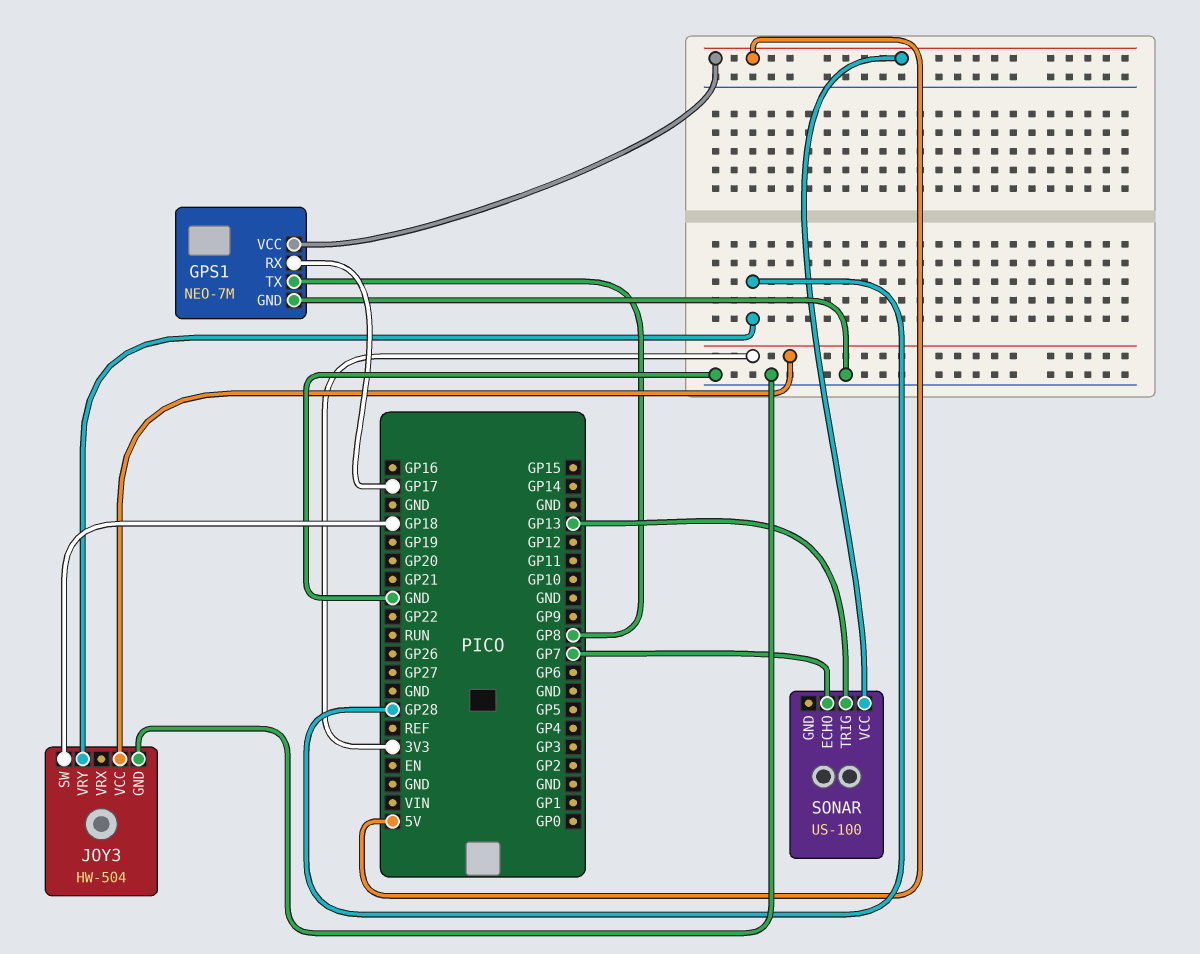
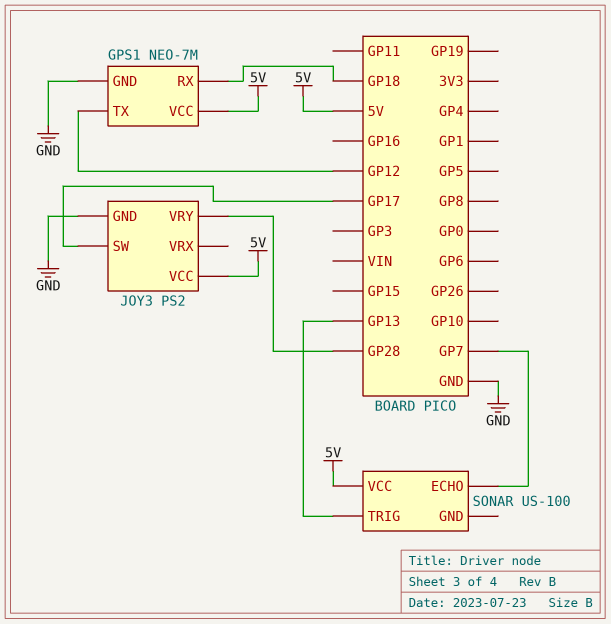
GPS1 pin RX: GP17 -> GP18
GPS1 pin TX: GP8 -> GP12
JOY3: HW-504 -> PS2
JOY3 pin SW: GP18 -> GP17
JOY3 pin VCC: 3V3 -> 5V

